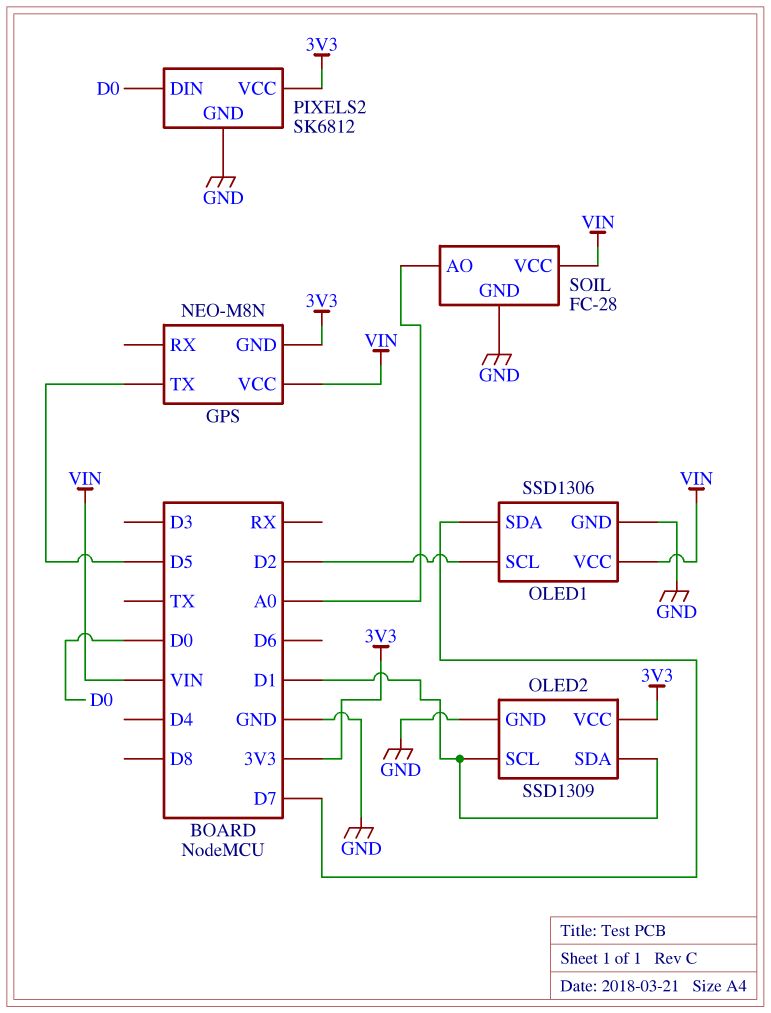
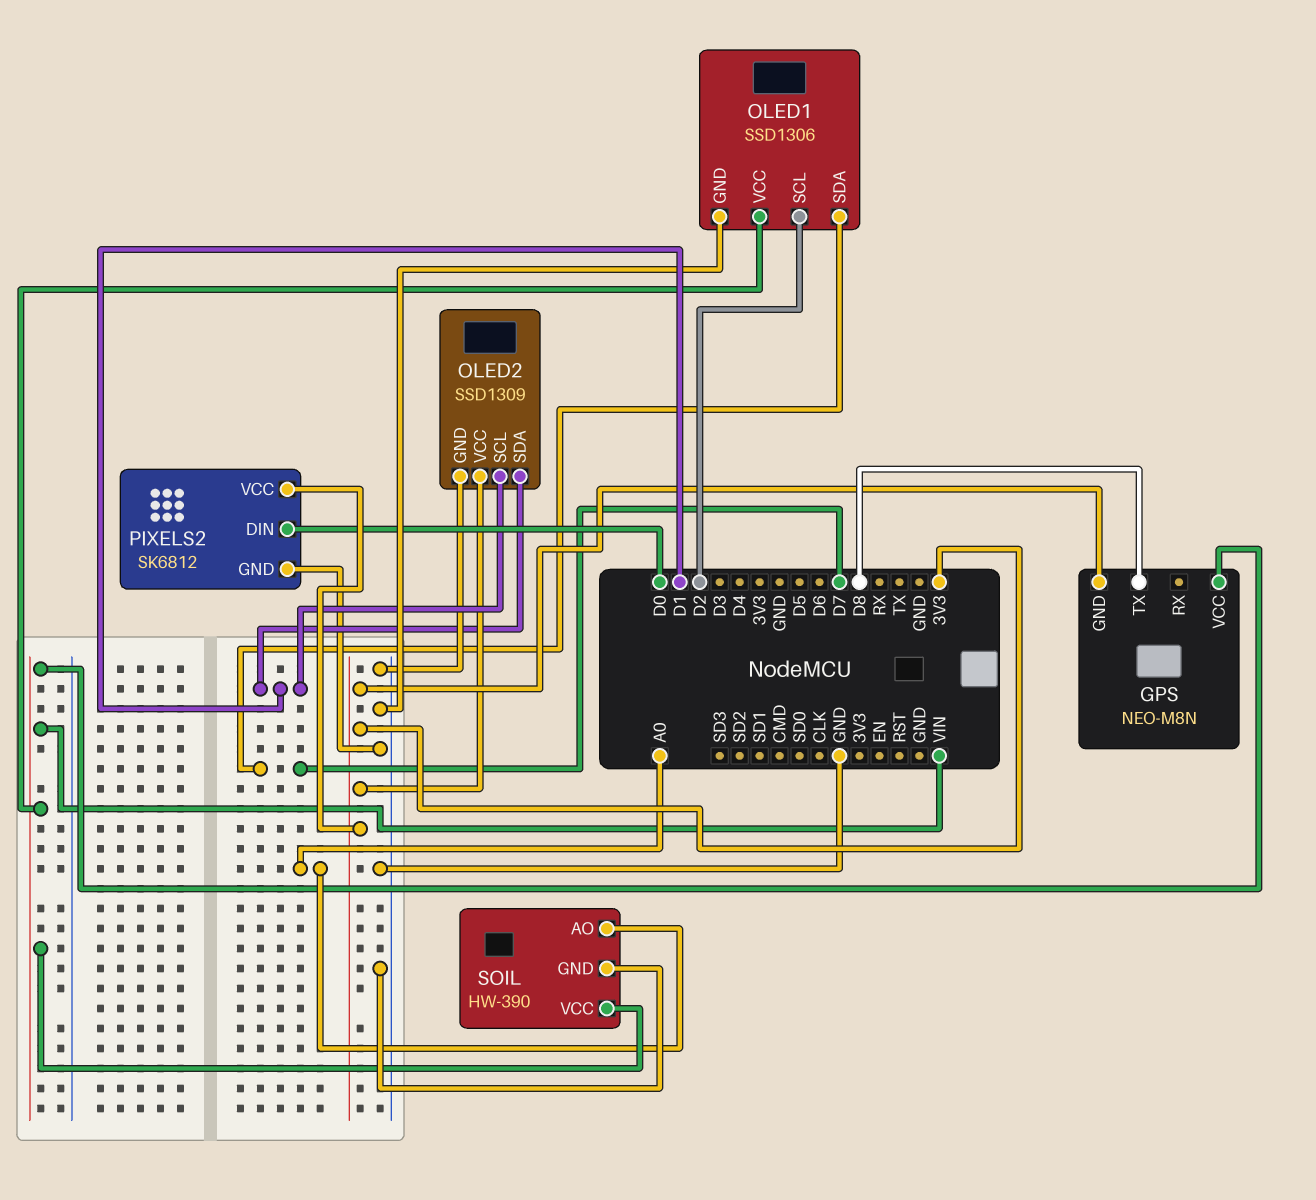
GPS pin TX: D5 -> D8
SOIL: FC-28 -> HW-390

